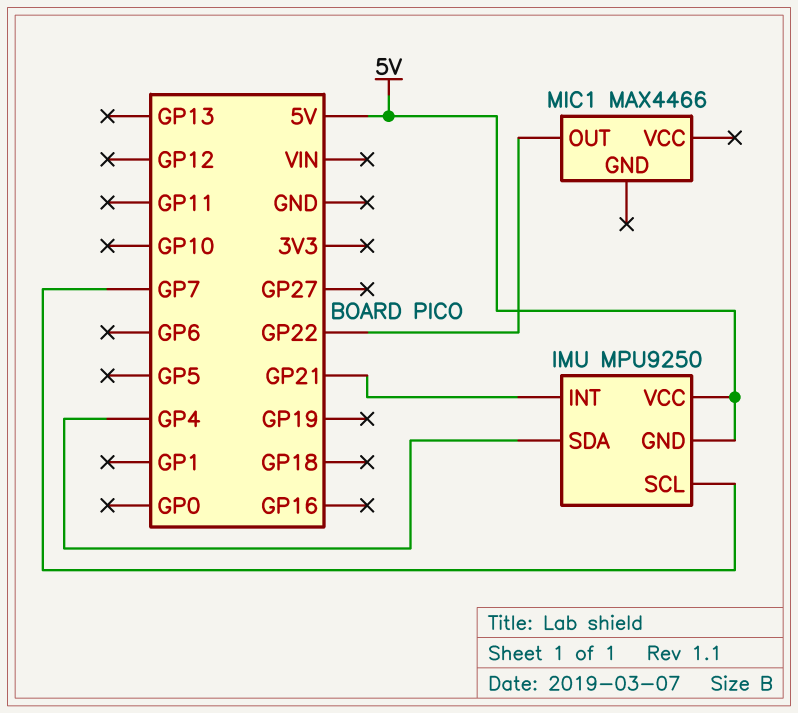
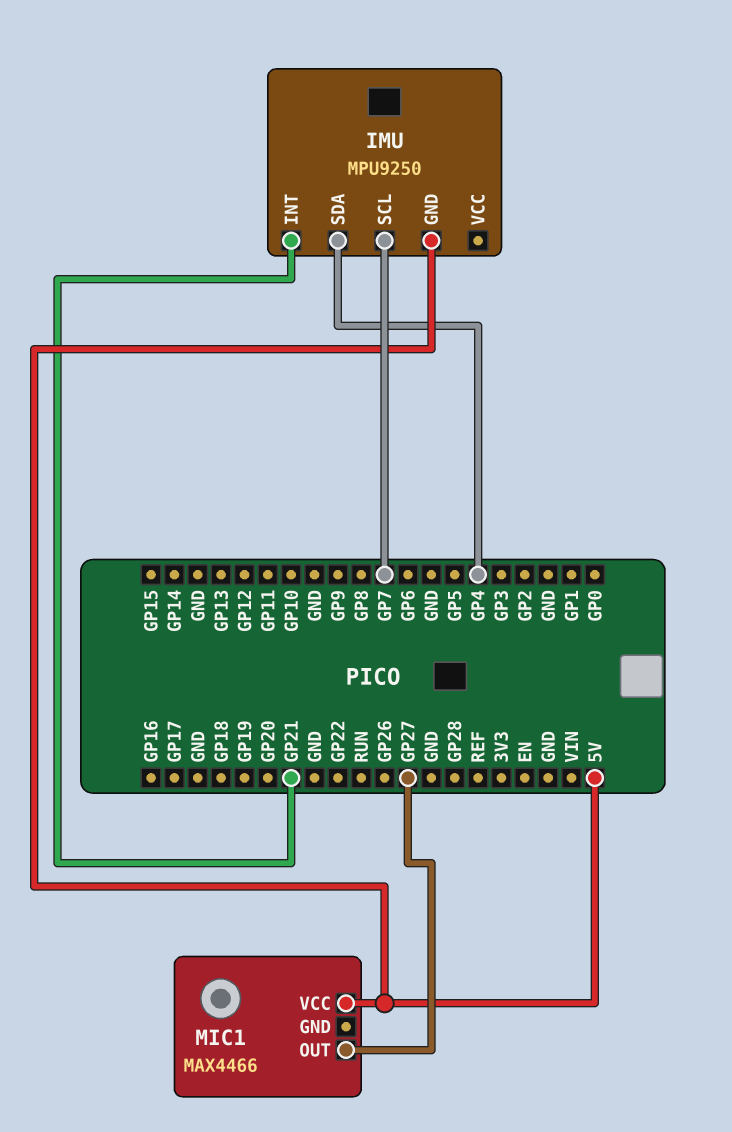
IMU pin VCC: 5V -> none
MIC1 pin OUT: GP22 -> GP27
MIC1 pin VCC: none -> 5V

